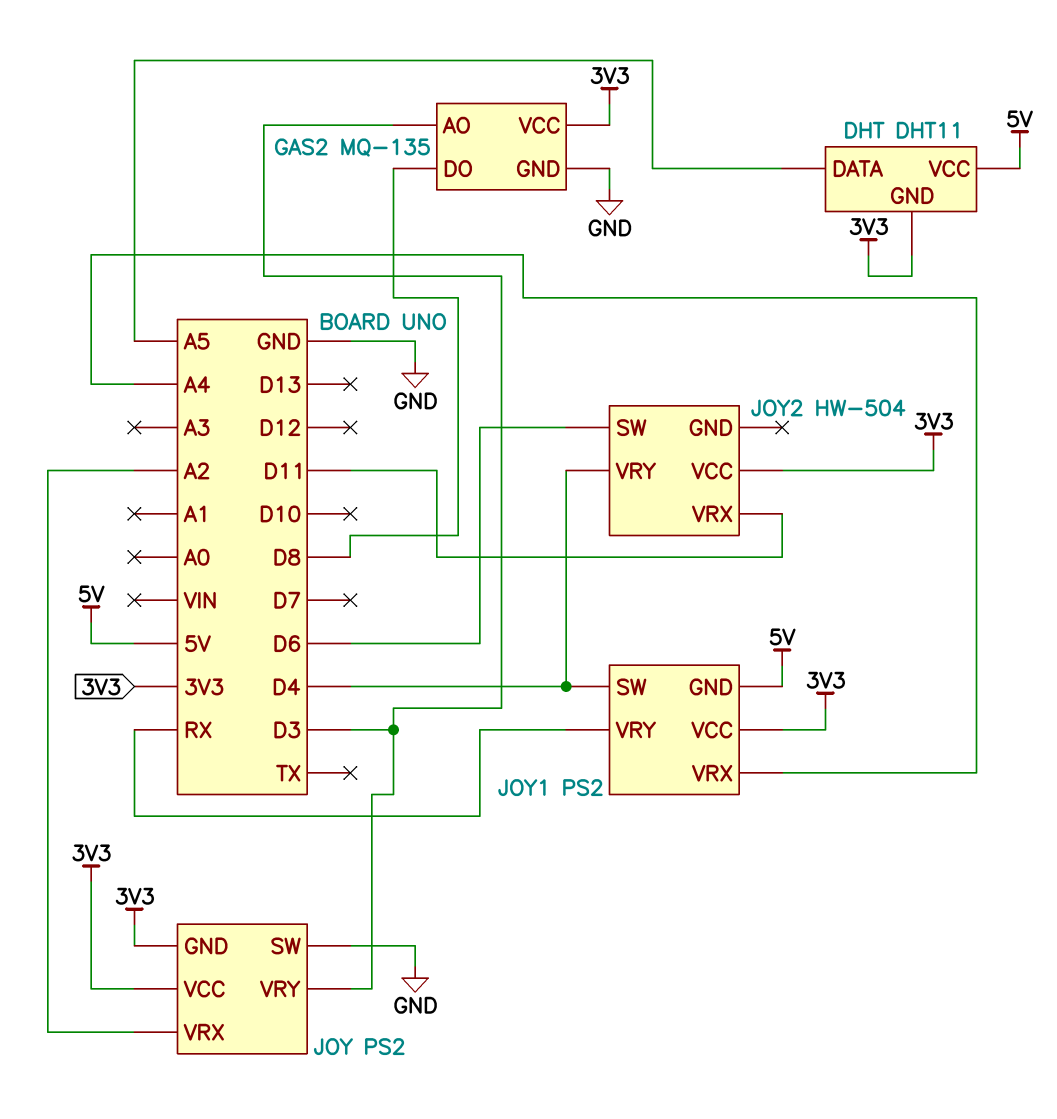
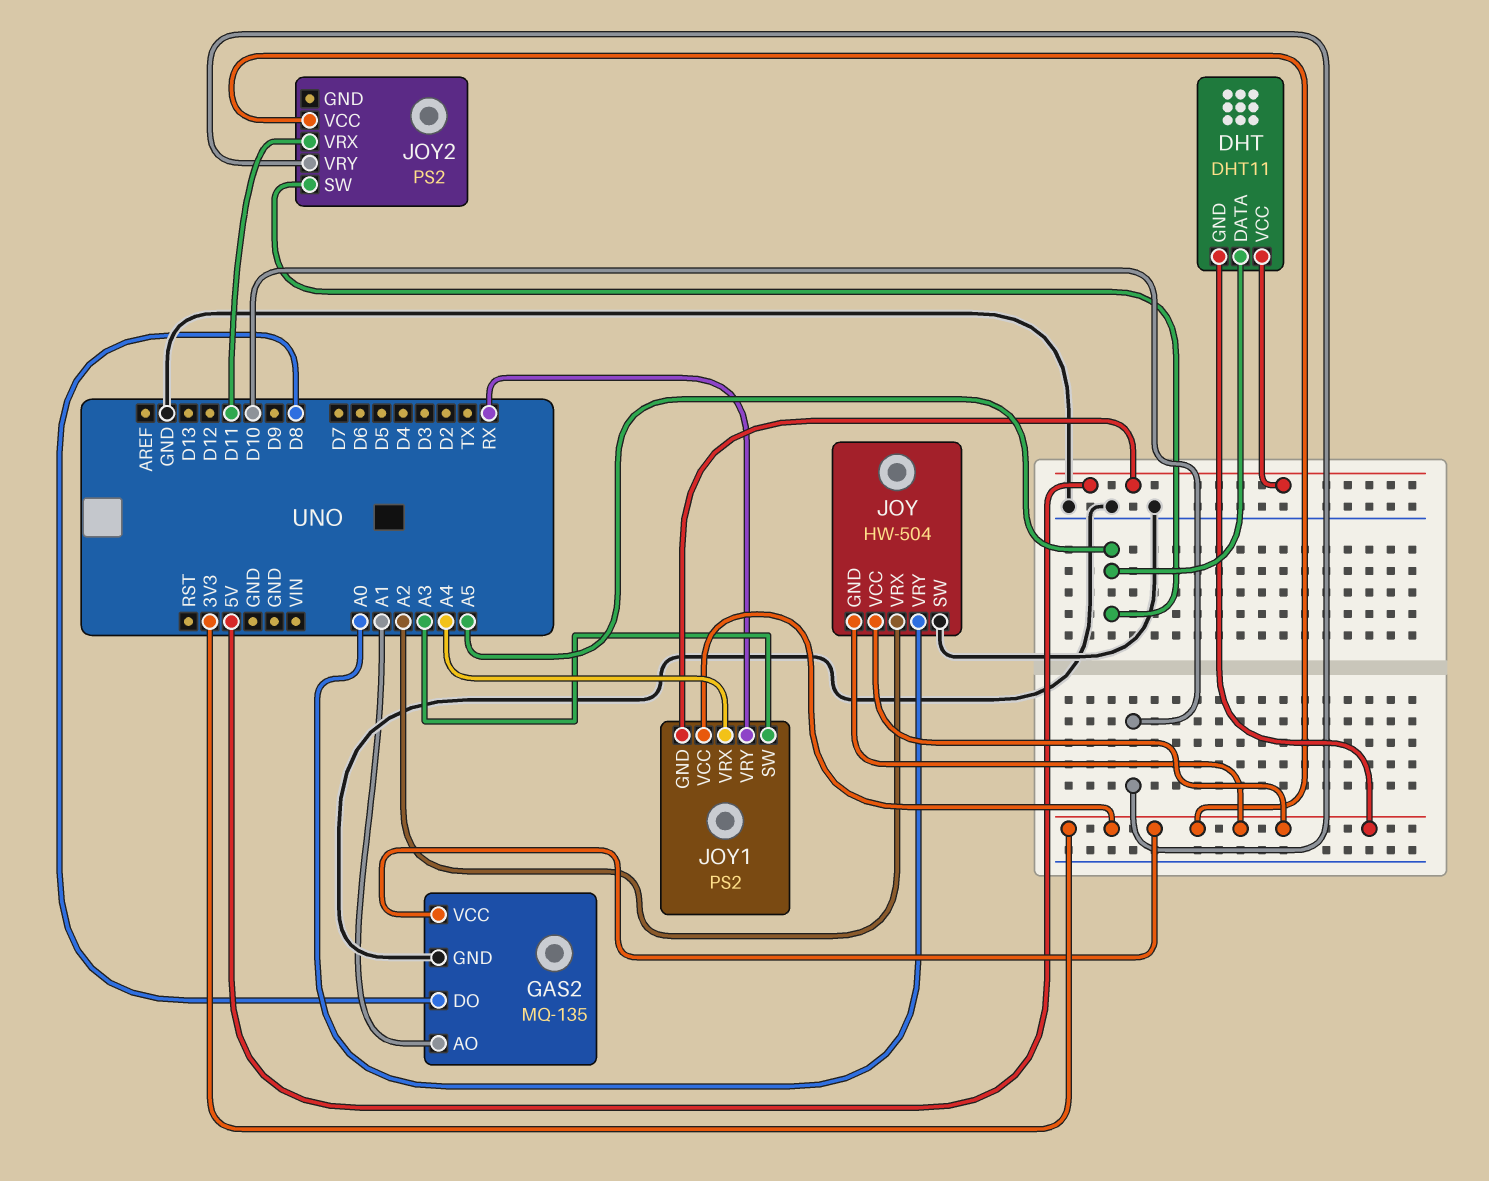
GAS2 pin AO: D3 -> A1
JOY: PS2 -> HW-504
JOY pin VRY: D3 -> A0
JOY1 pin SW: D4 -> A3
JOY2: HW-504 -> PS2
JOY2 pin SW: D6 -> A5
JOY2 pin VRY: D4 -> D10

